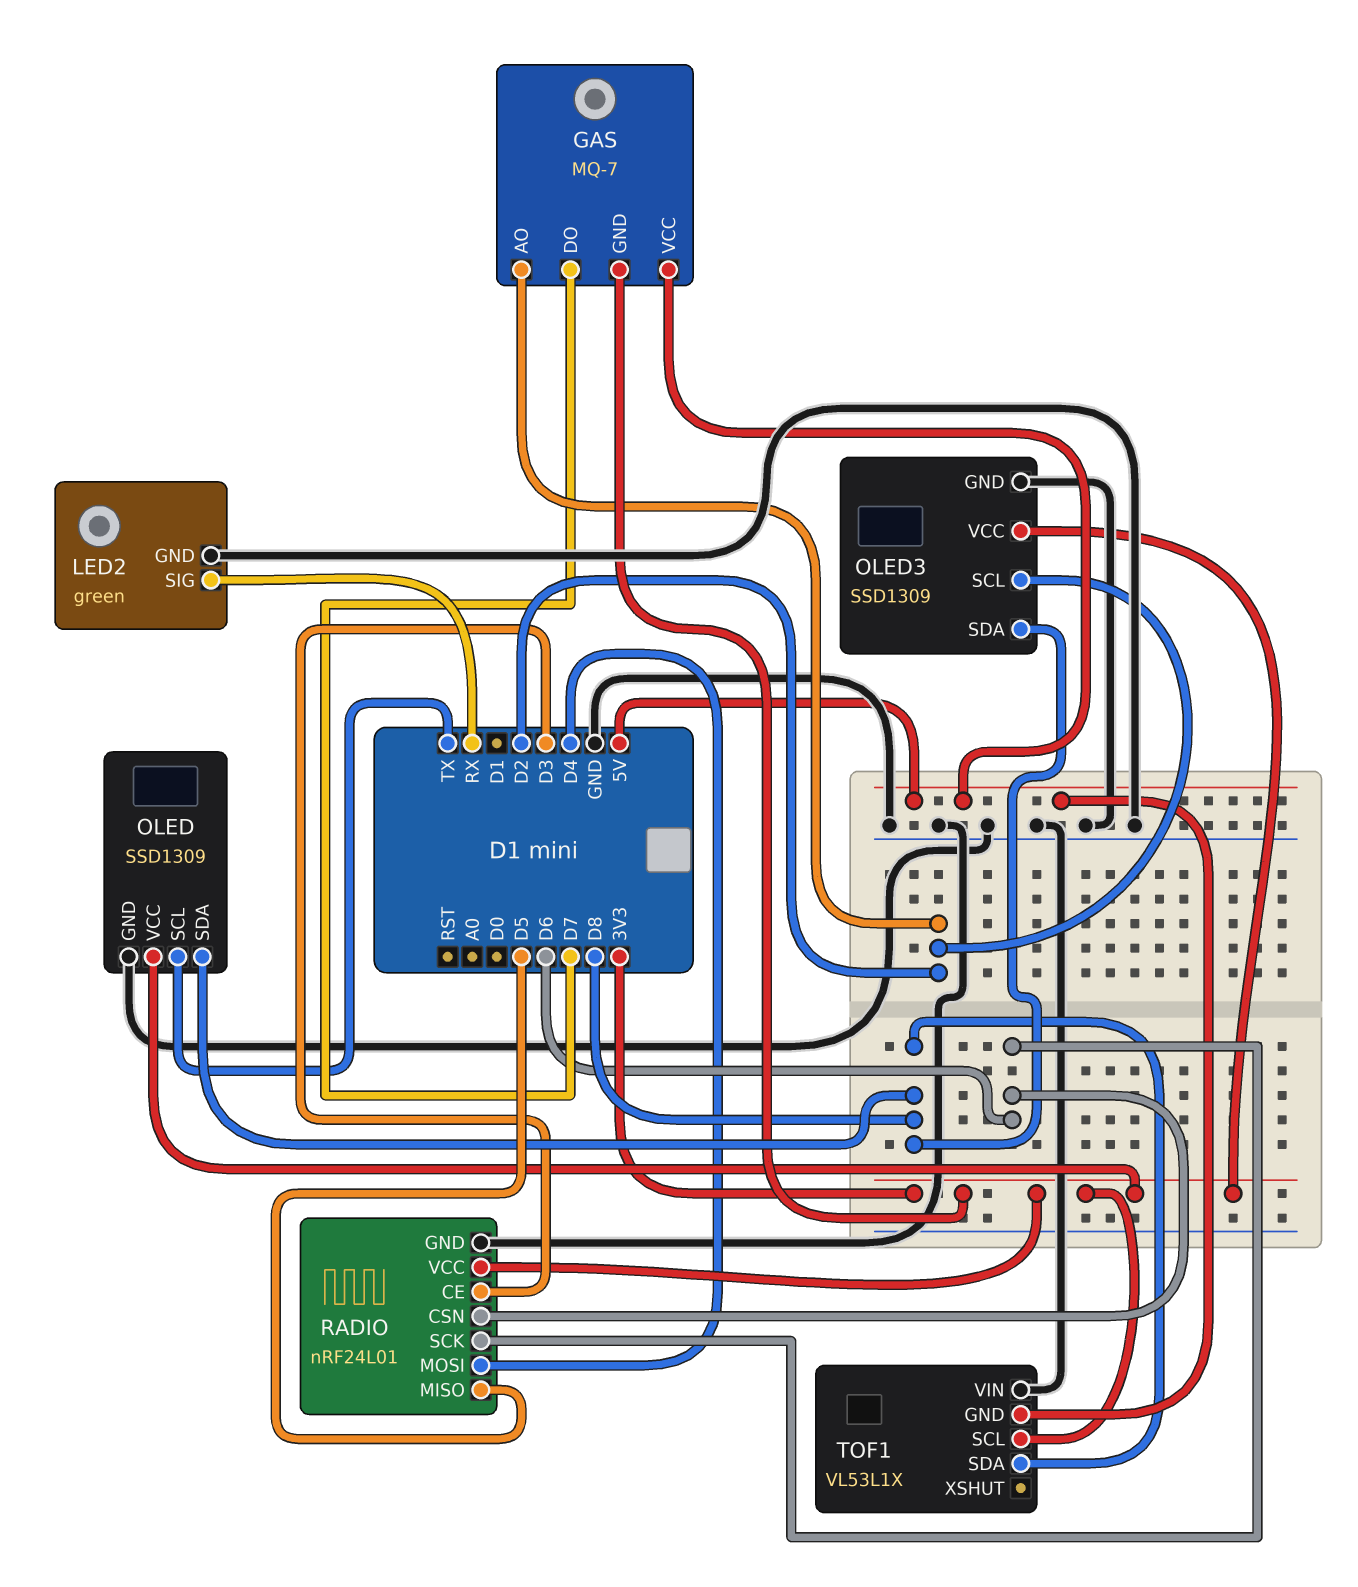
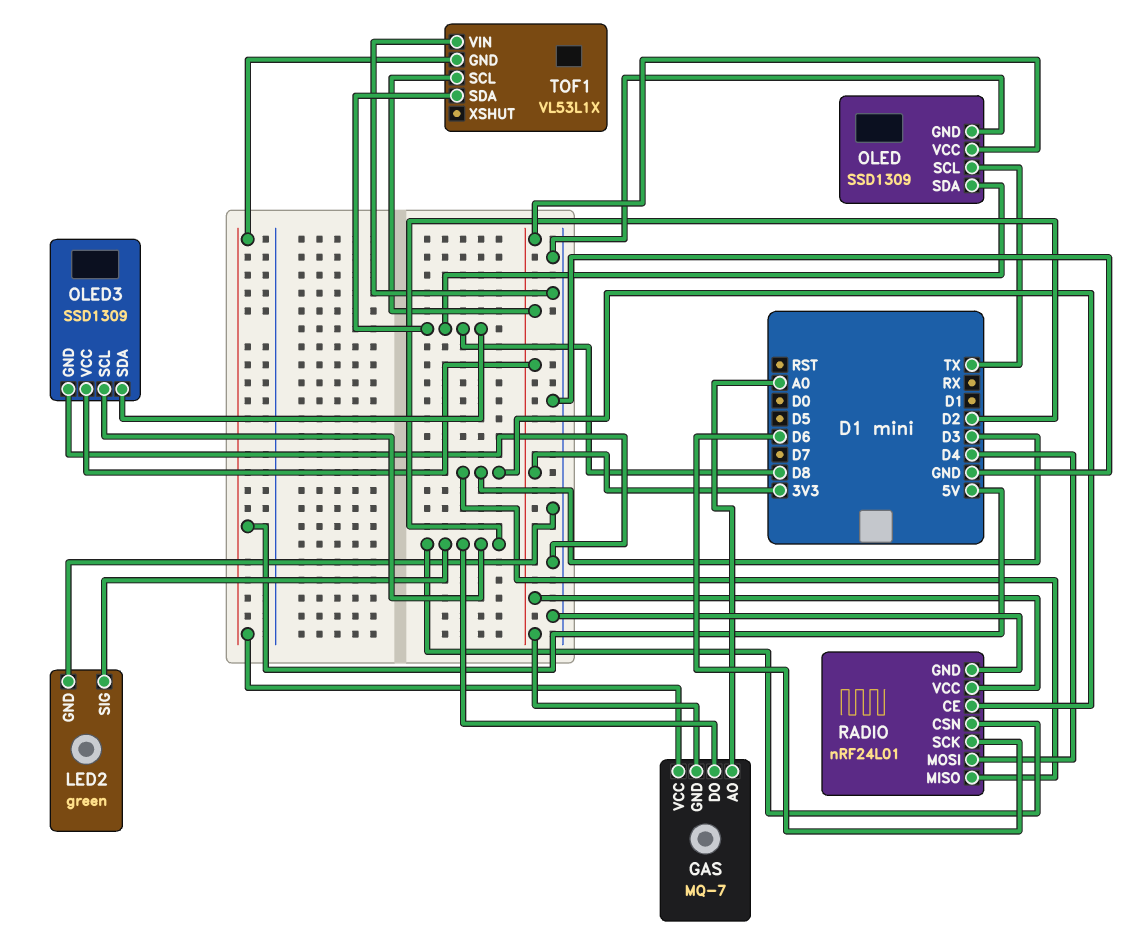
GAS pin AO: D2 -> A0
GAS pin DO: D7 -> D2
LED2 pin SIG: RX -> D2
RADIO pin CSN: D6 -> D2
RADIO pin MISO: D5 -> D3

